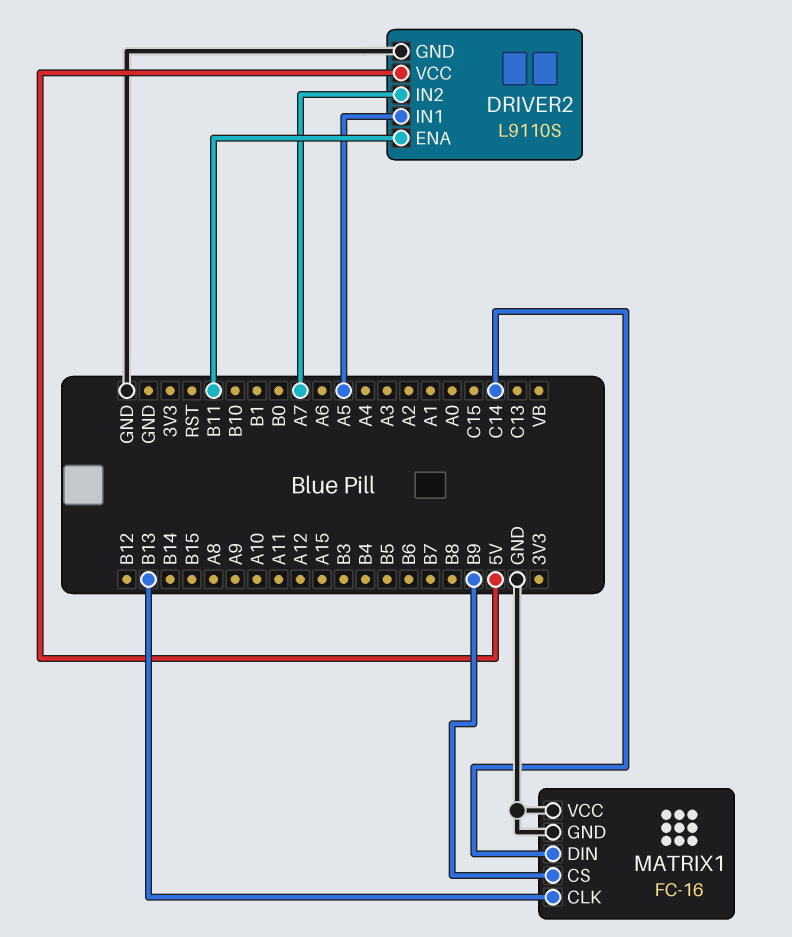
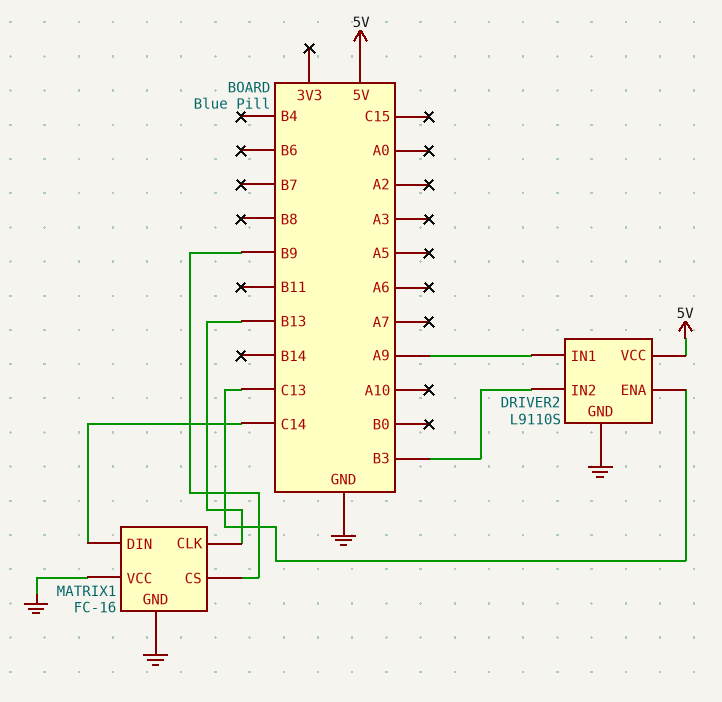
DRIVER2 pin ENA: B11 -> C13
DRIVER2 pin IN1: A5 -> A9
DRIVER2 pin IN2: A7 -> B3

